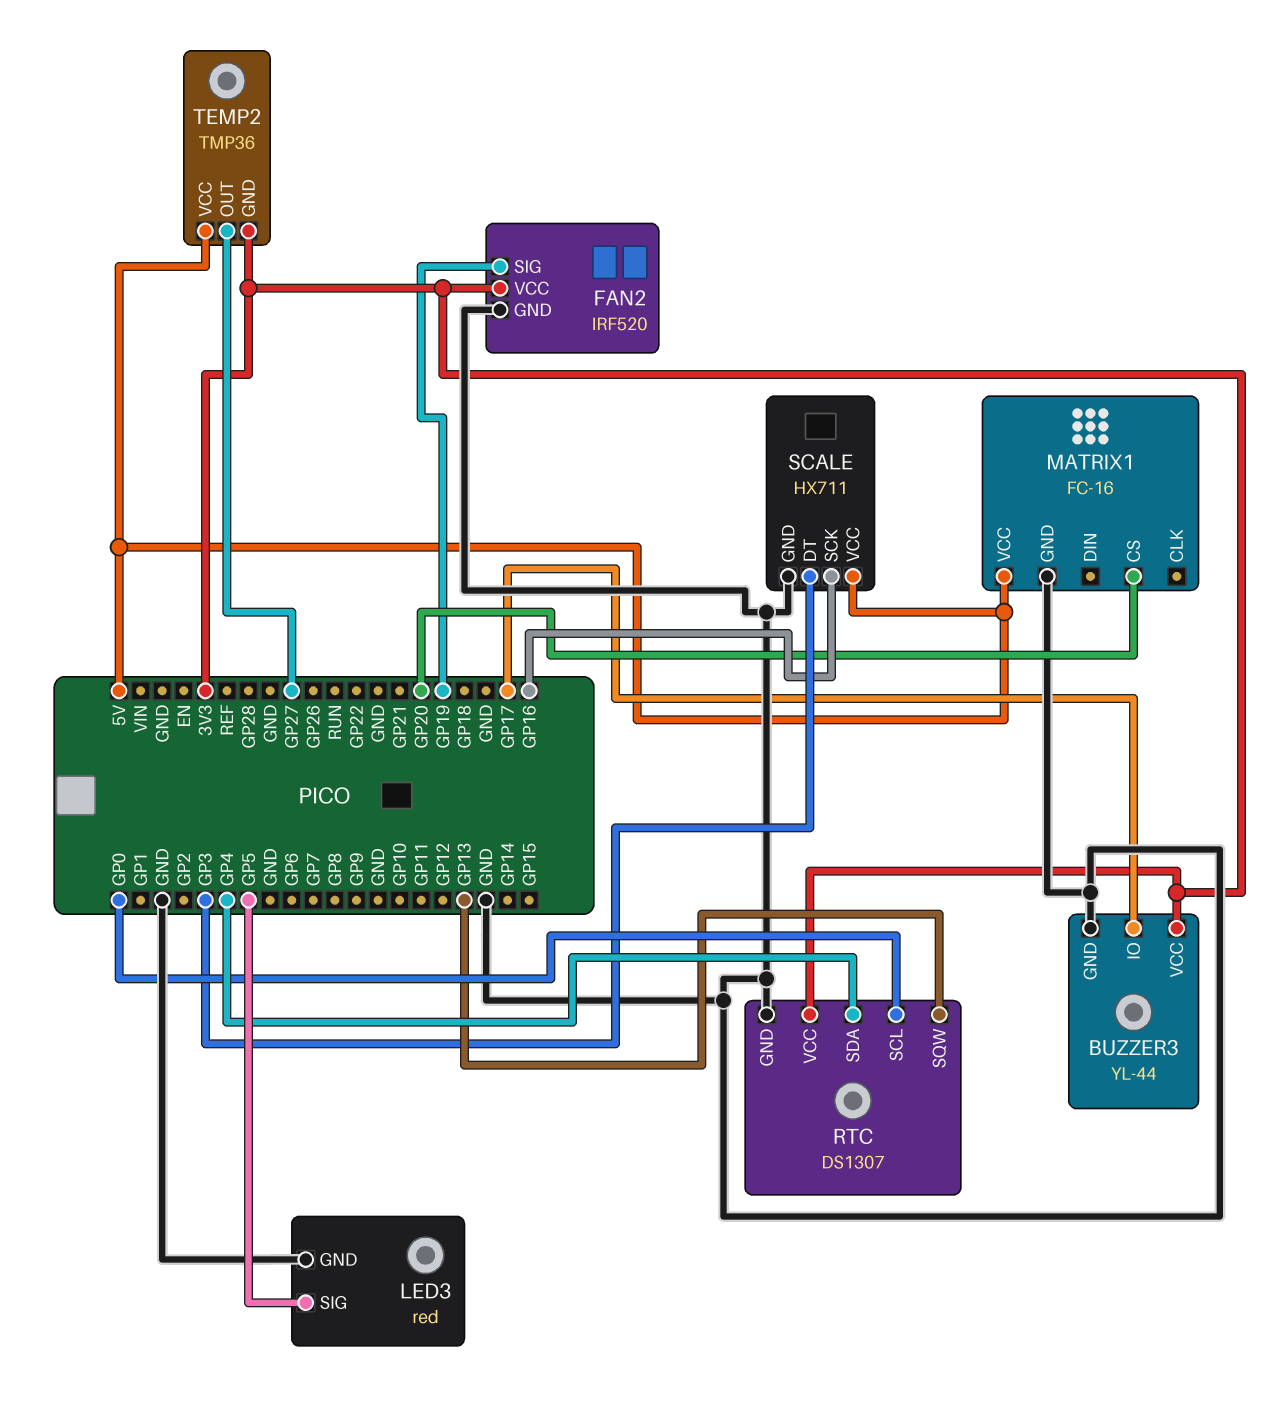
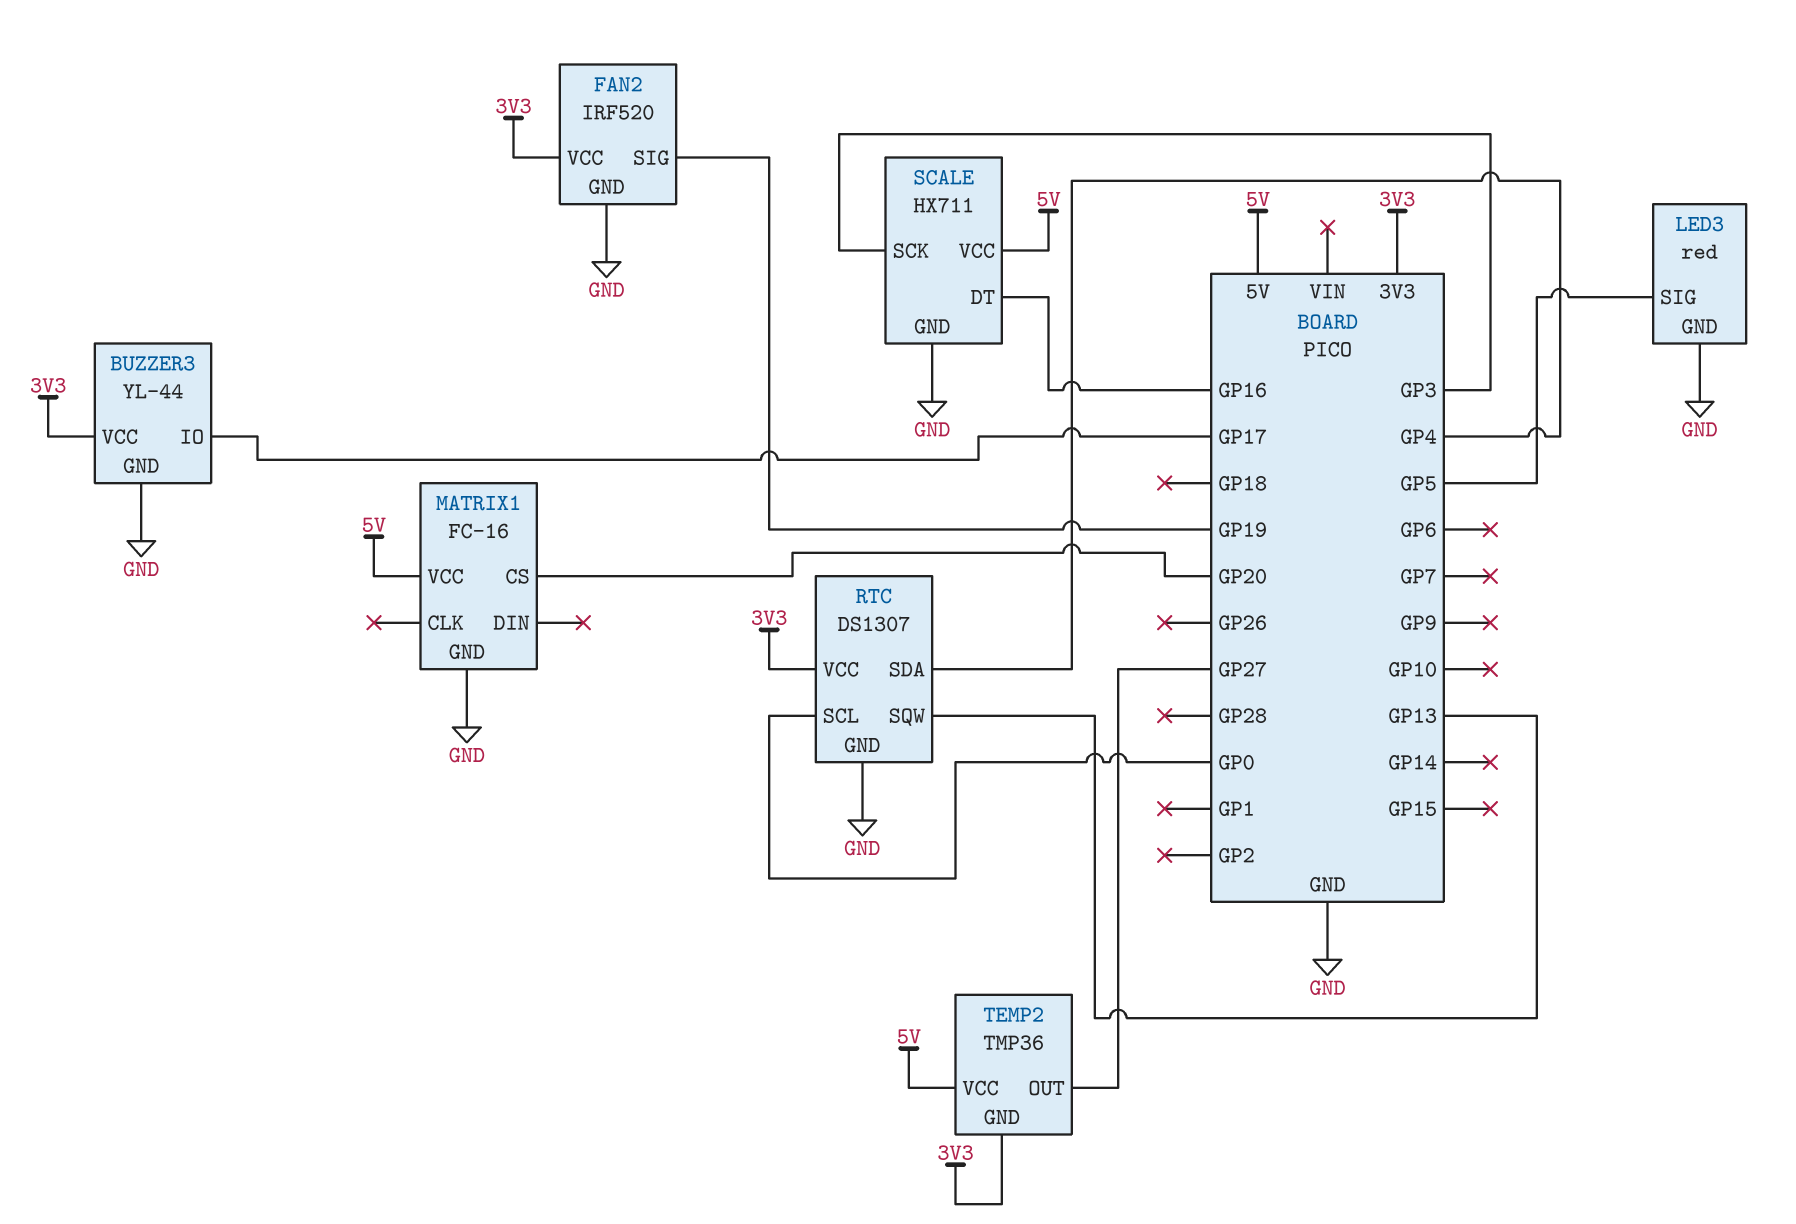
SCALE pin DT: GP3 -> GP16
SCALE pin SCK: GP16 -> GP3

